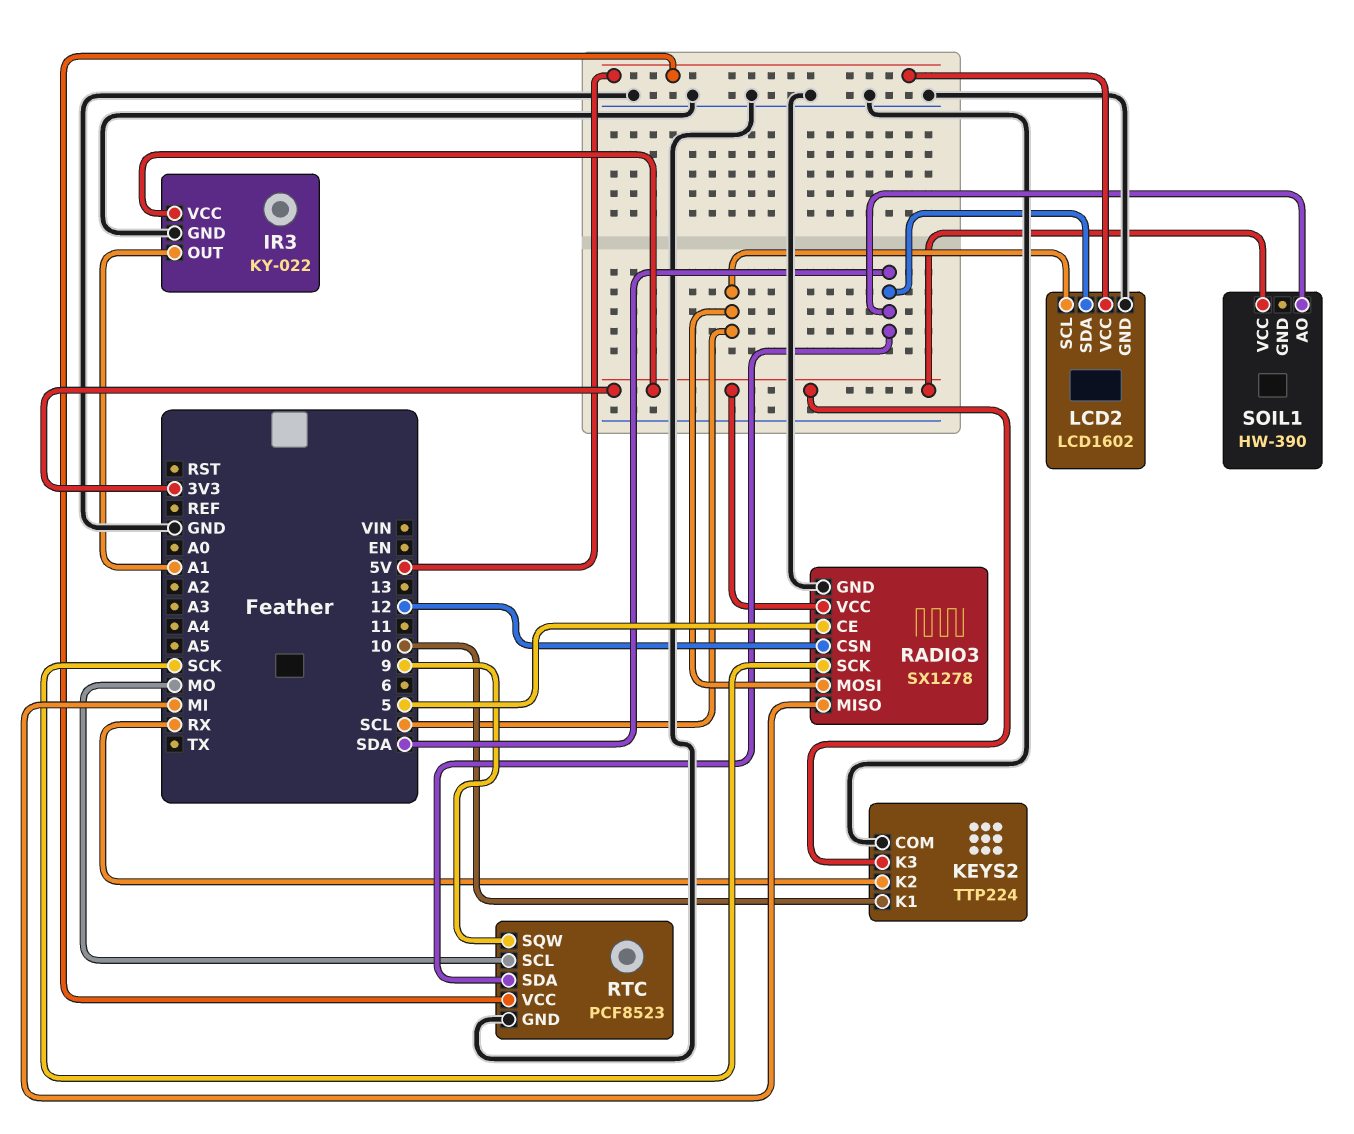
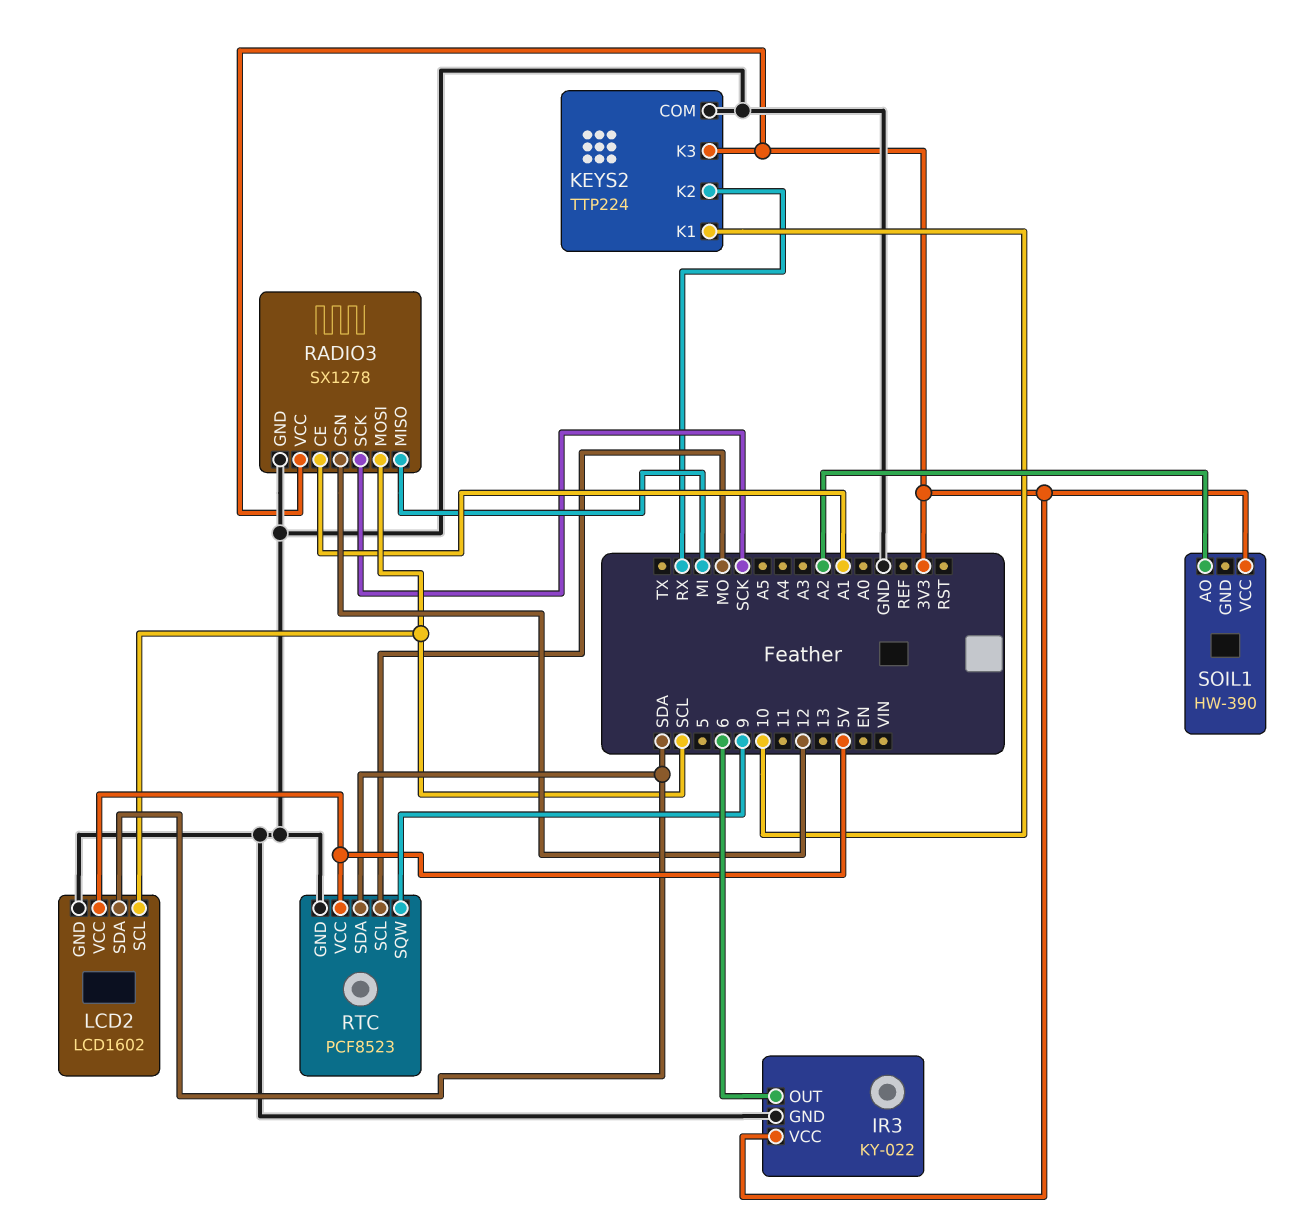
IR3 pin OUT: A1 -> 6
RADIO3 pin CE: 5 -> A1
SOIL1 pin AO: SDA -> A2

